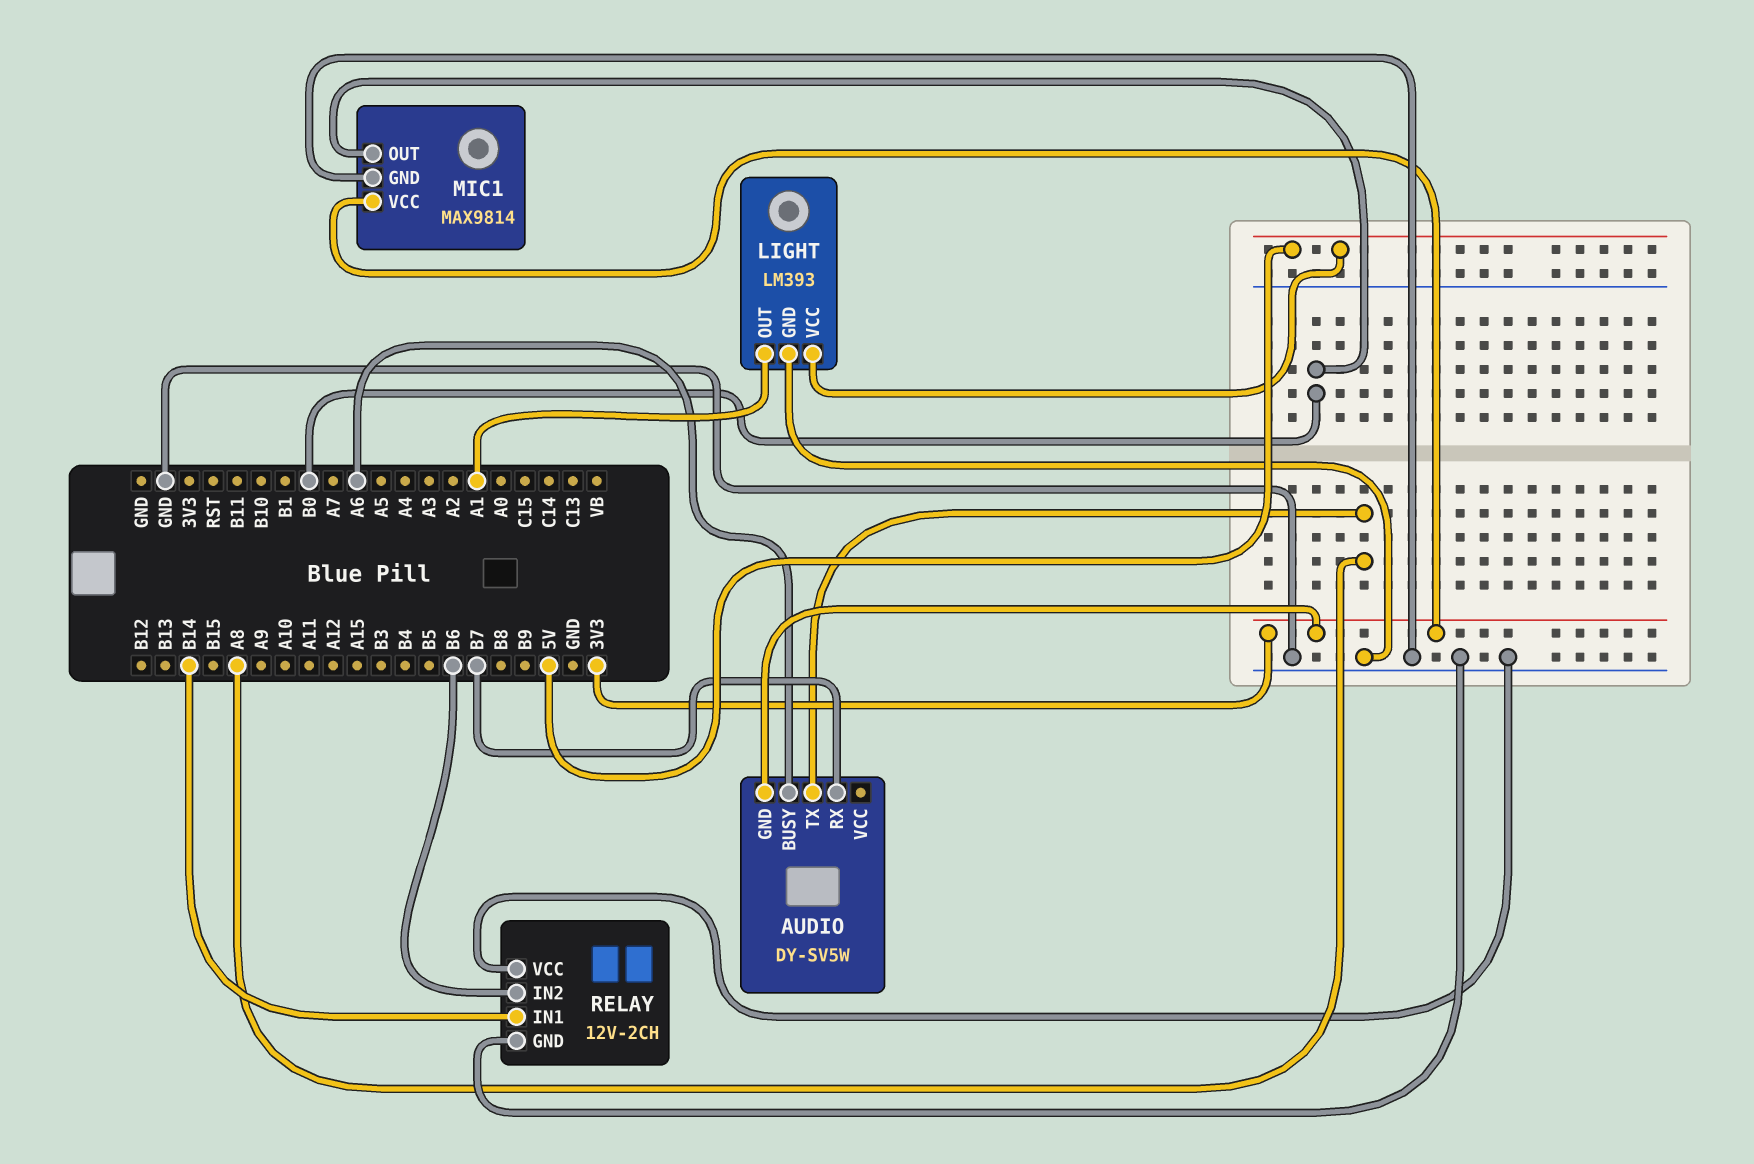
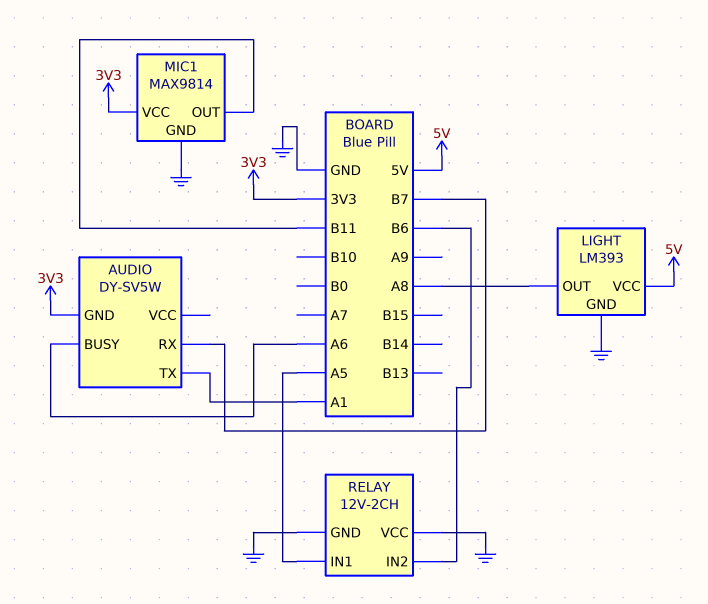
AUDIO pin TX: A8 -> A1
LIGHT pin OUT: A1 -> A8
MIC1 pin OUT: B0 -> B11
RELAY pin IN1: B14 -> A5

